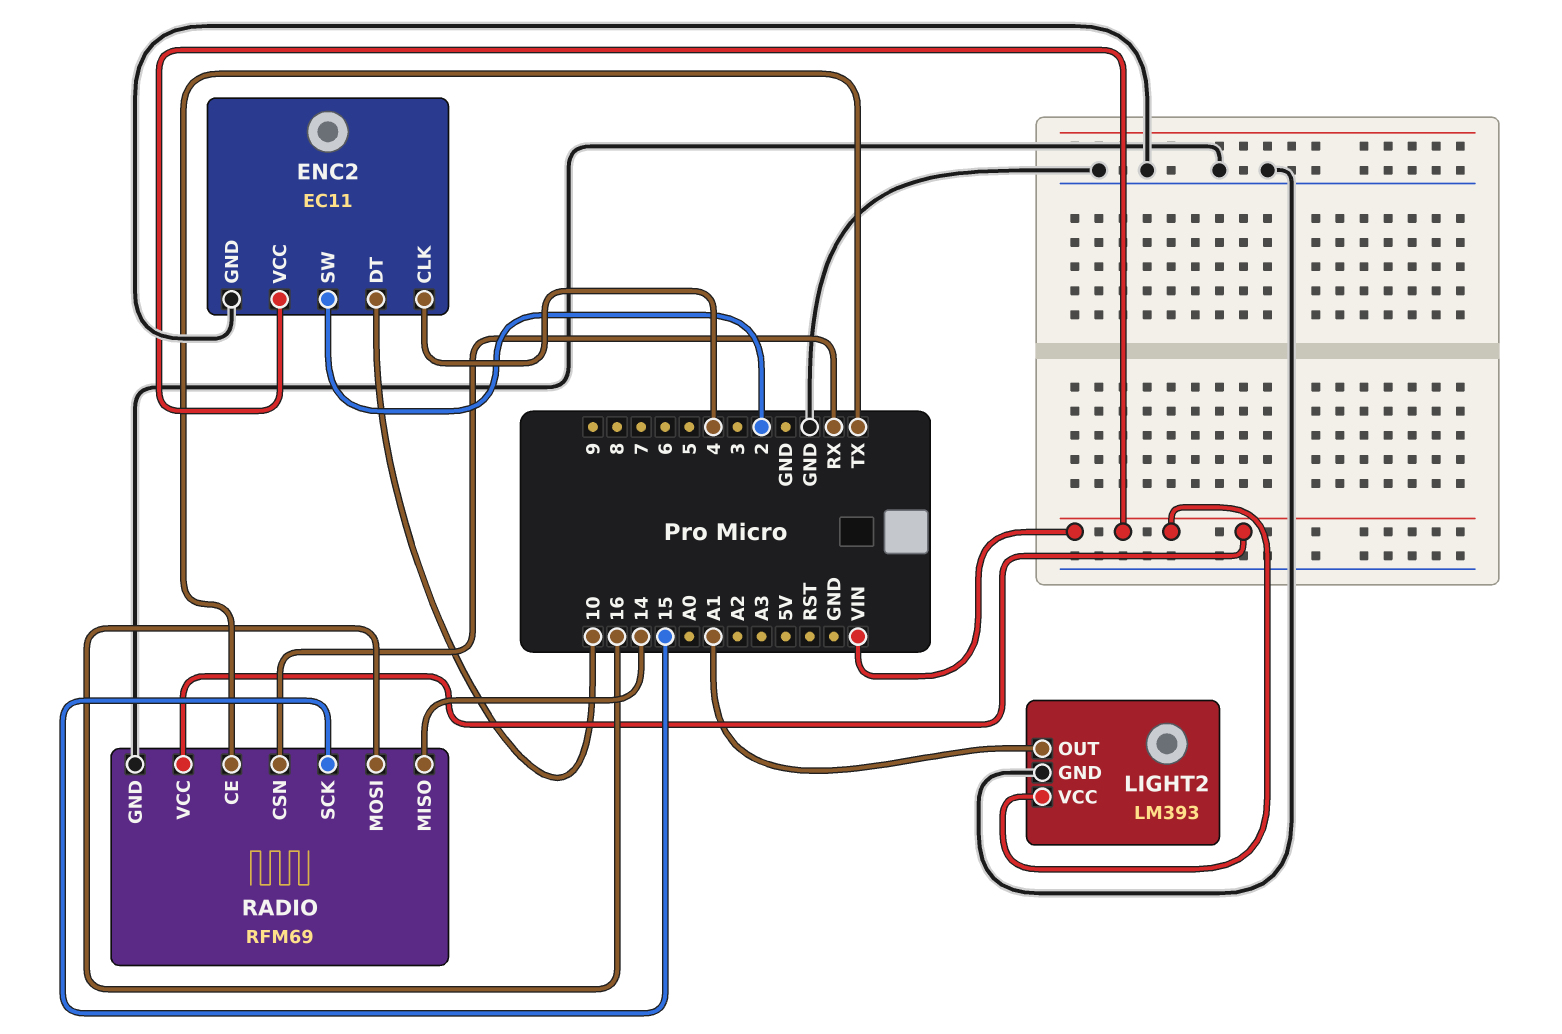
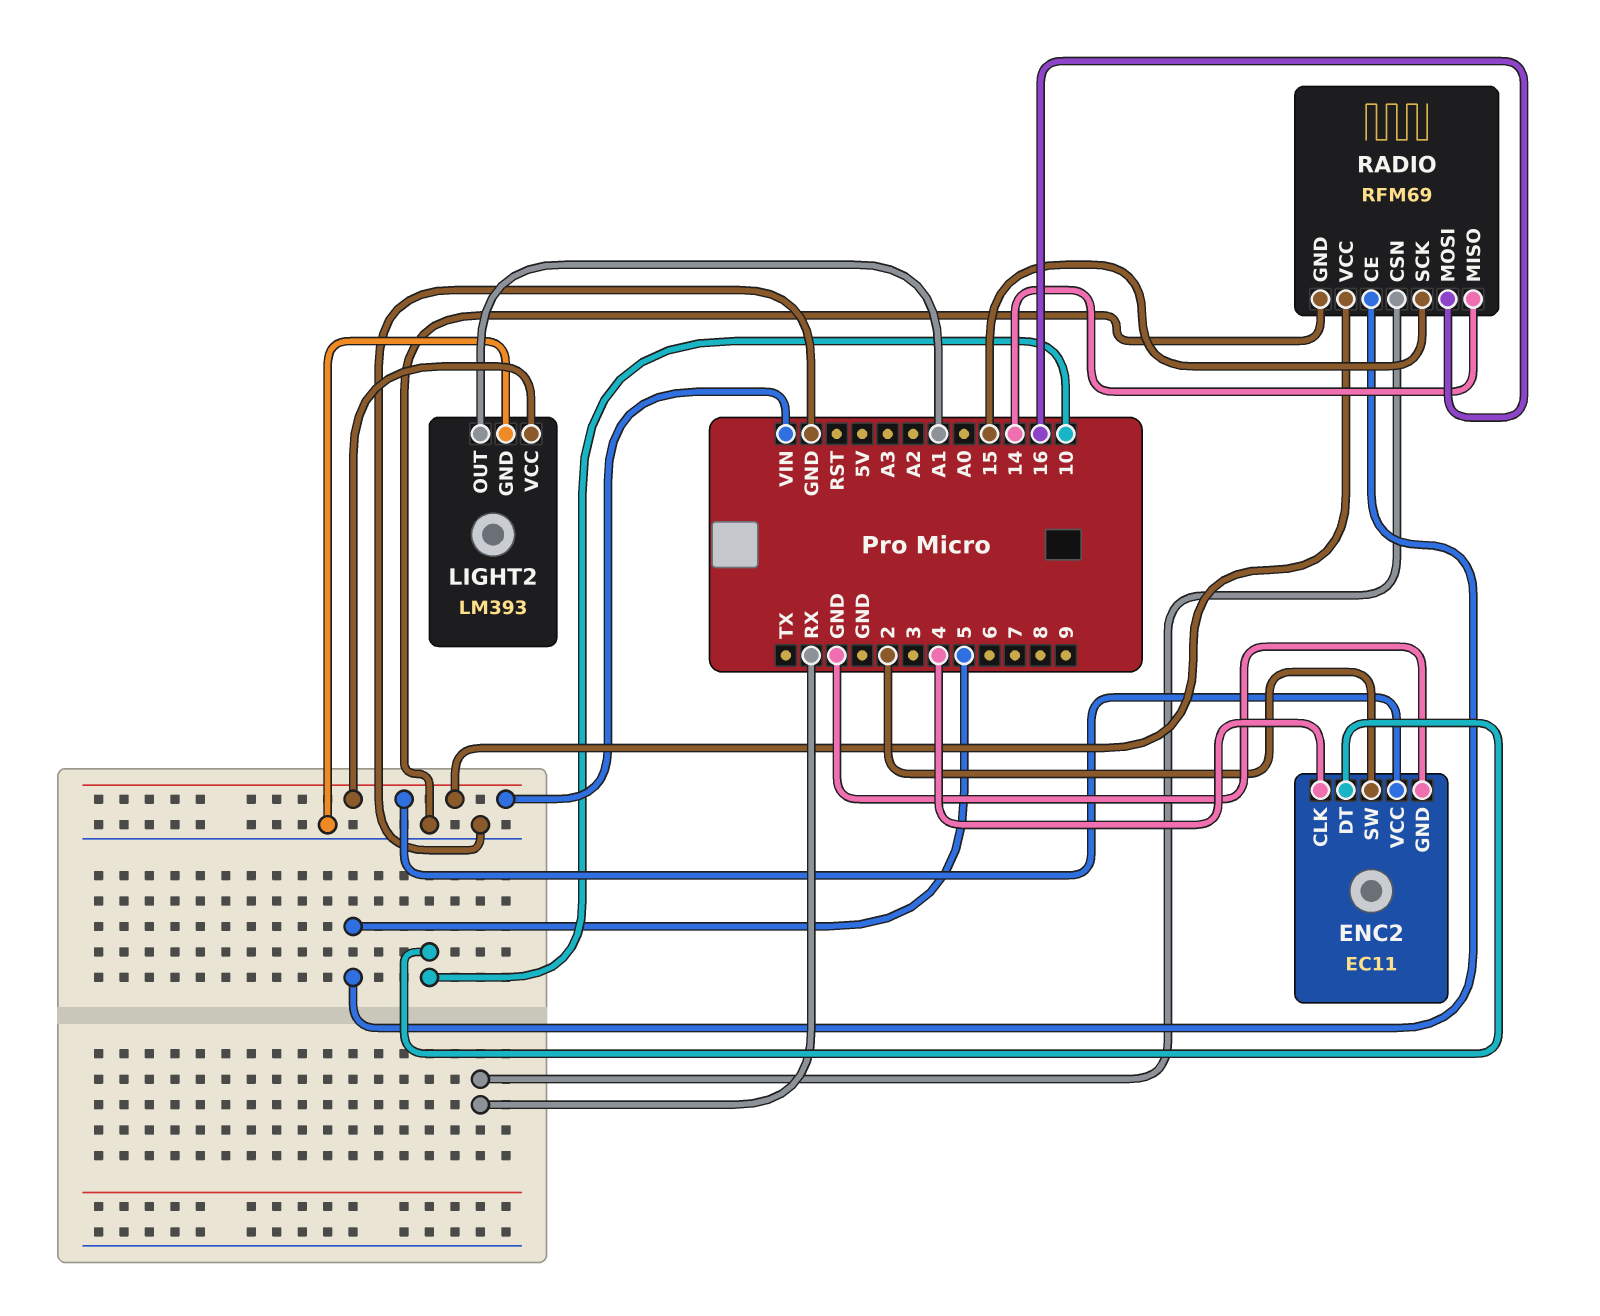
RADIO pin CE: TX -> 5

